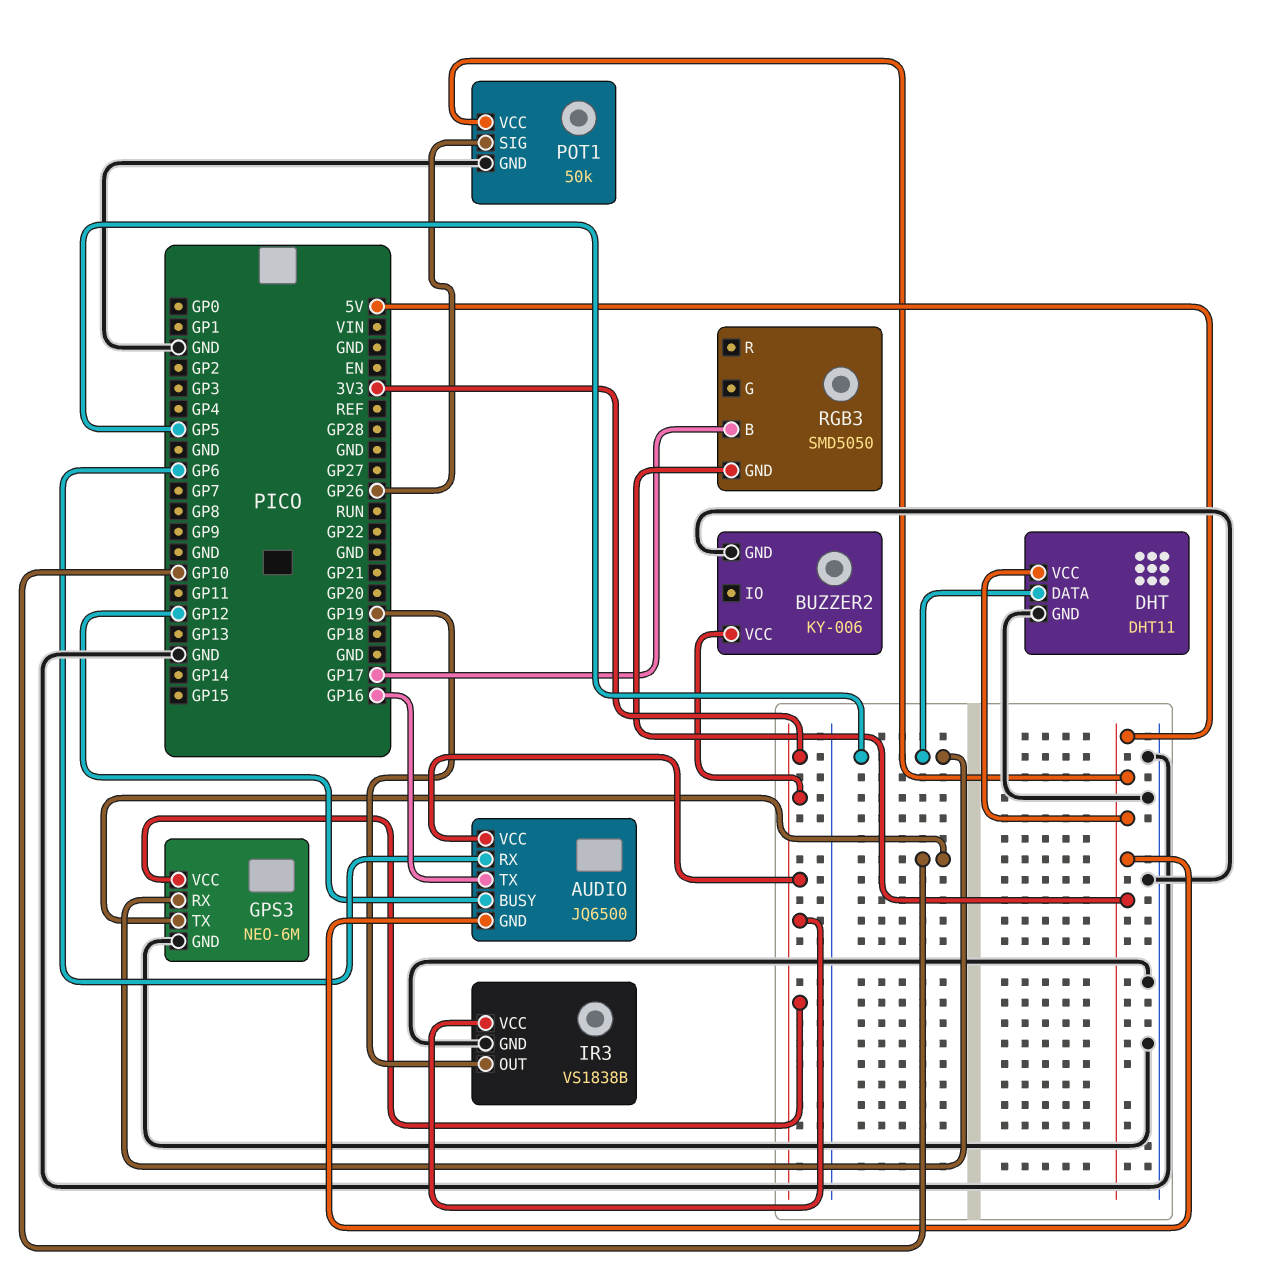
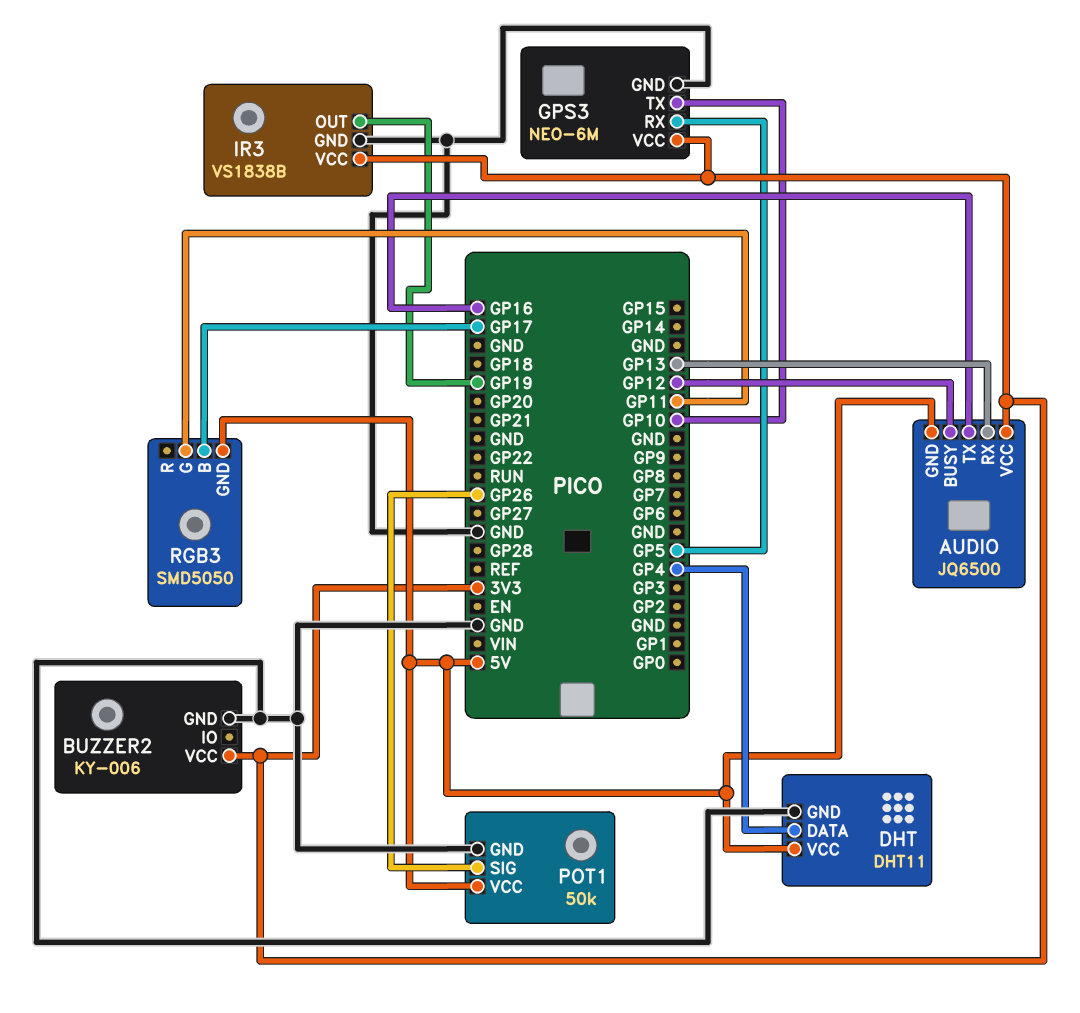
AUDIO pin RX: GP6 -> GP13
DHT pin DATA: GP5 -> GP4
RGB3 pin G: none -> GP11

